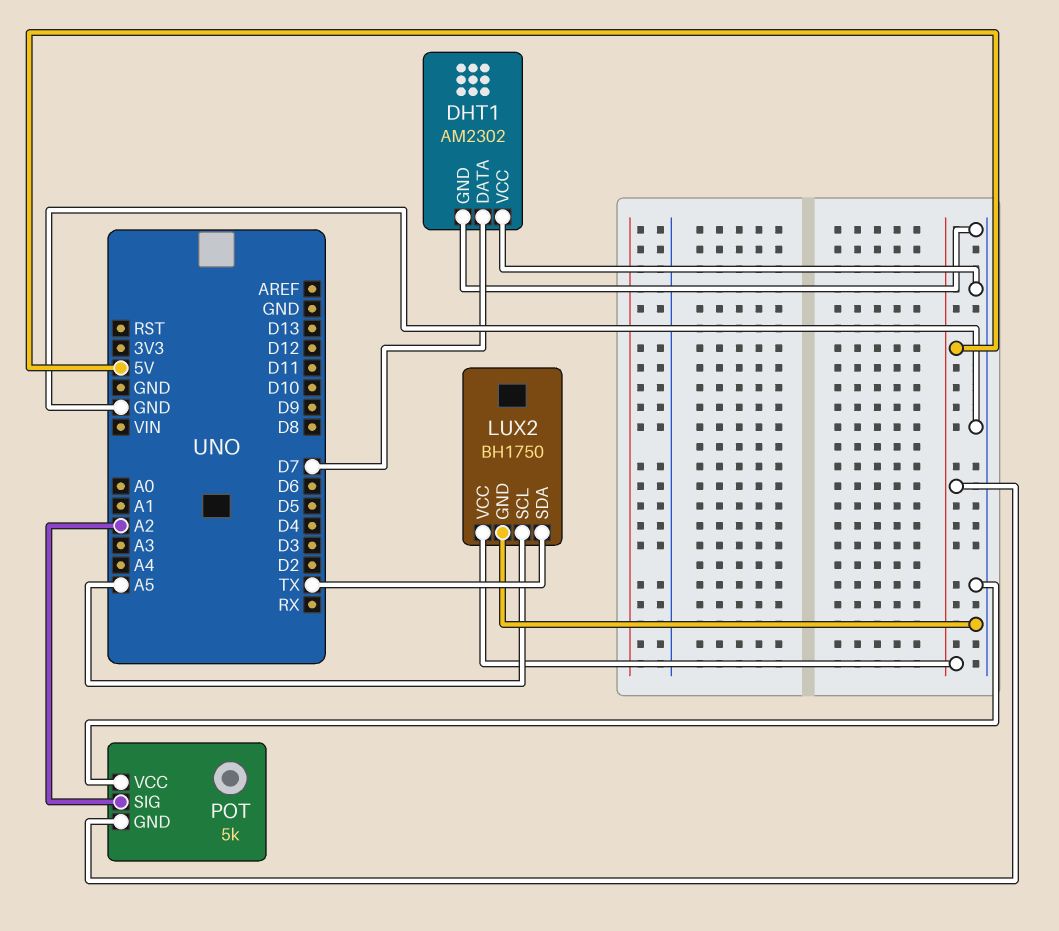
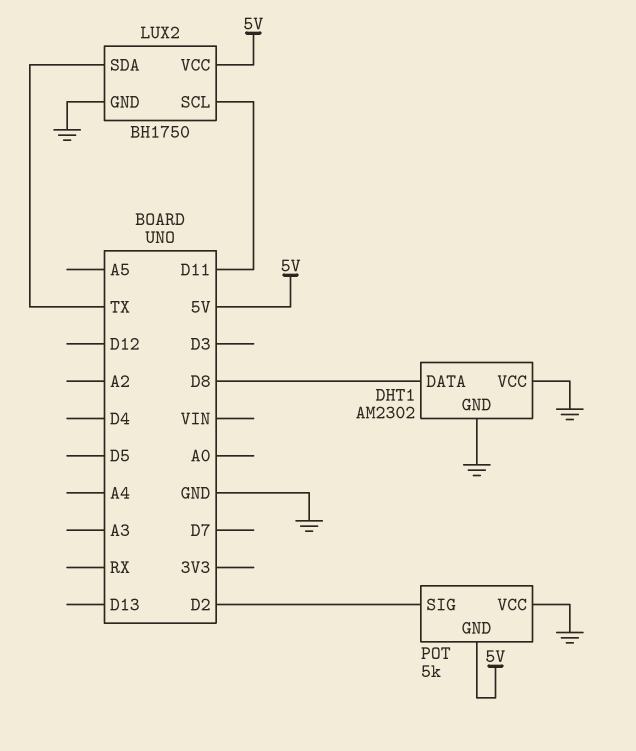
DHT1 pin DATA: D7 -> D8
LUX2 pin SCL: A5 -> D11
POT pin SIG: A2 -> D2

